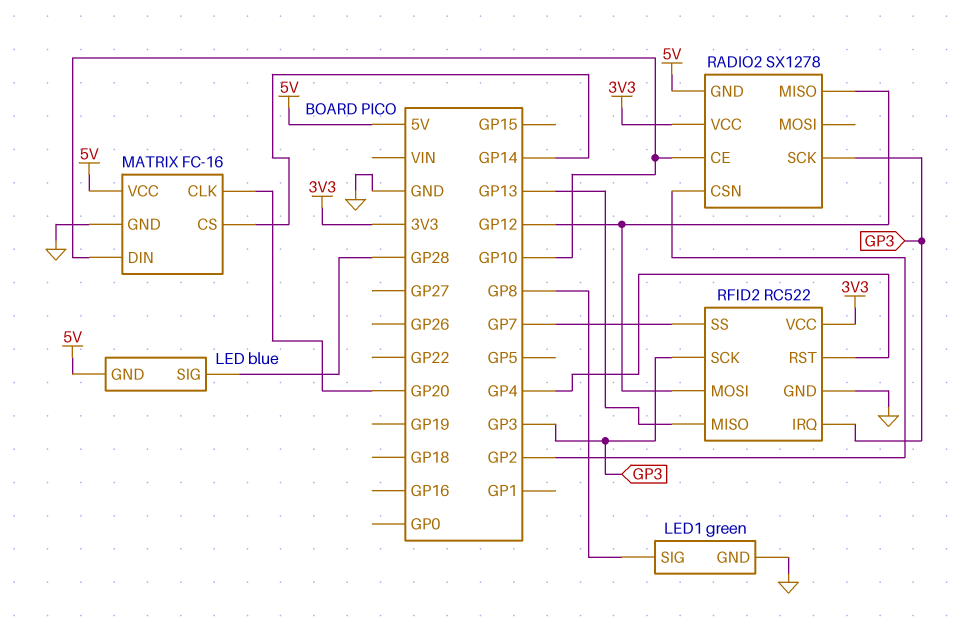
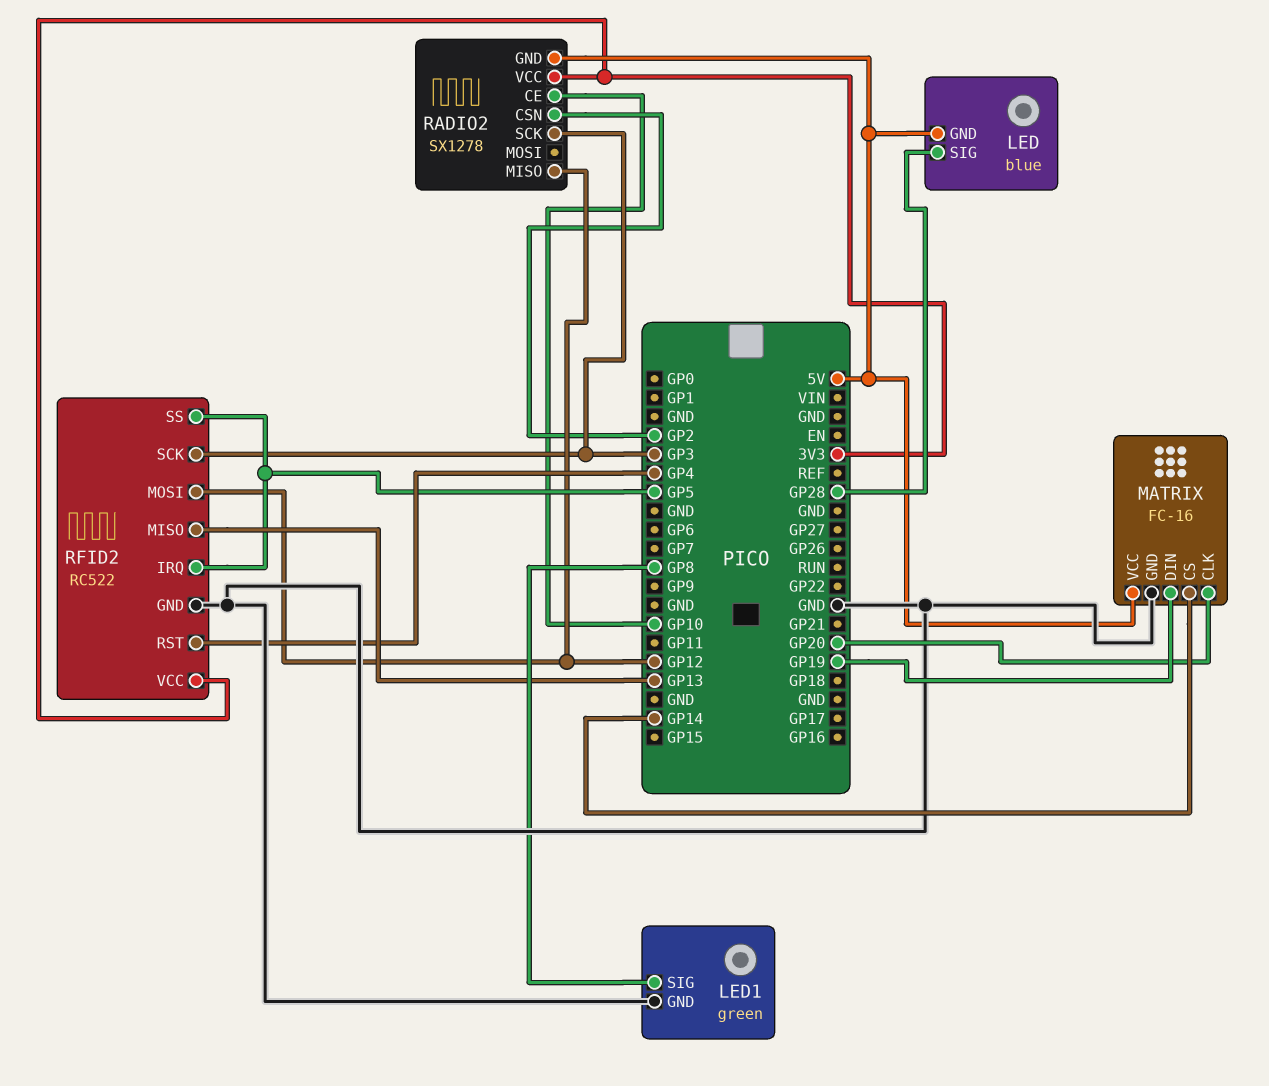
MATRIX pin DIN: GP10 -> GP19
RFID2 pin IRQ: GP3 -> GP5
RFID2 pin SS: GP7 -> GP5

